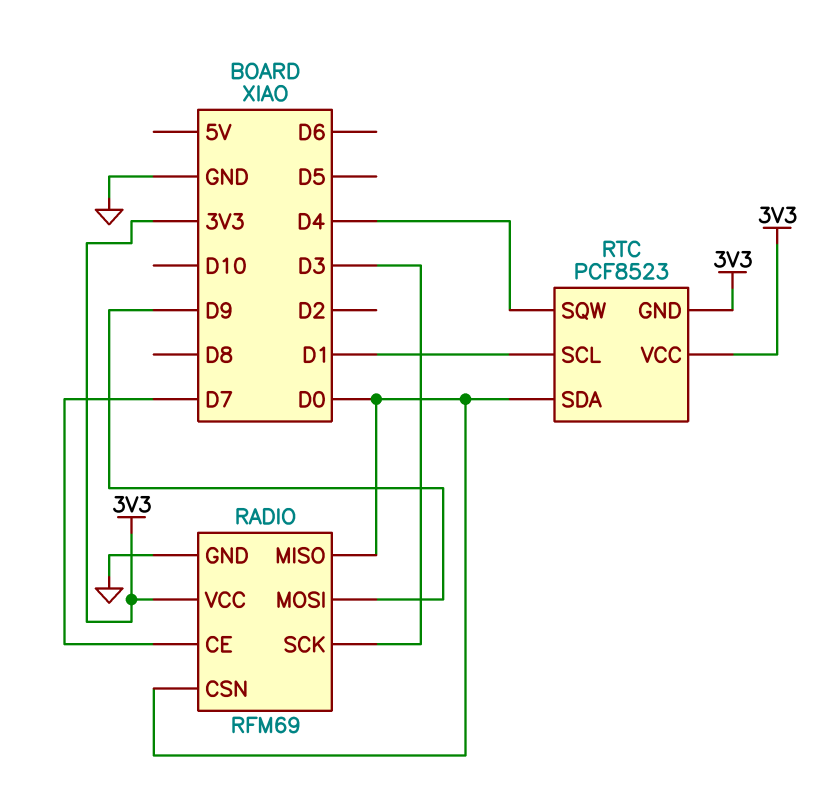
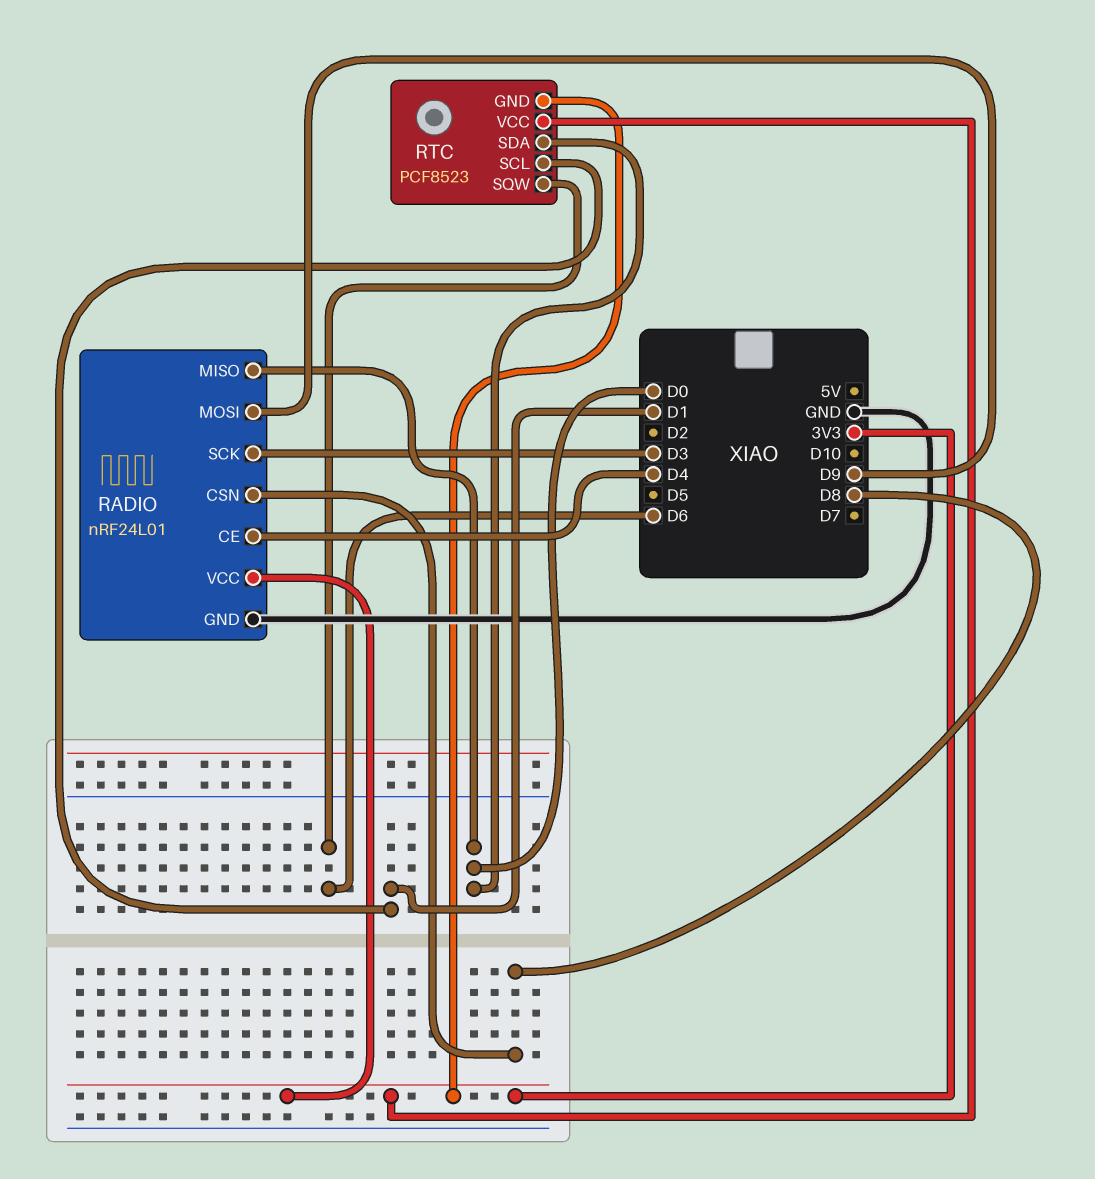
RADIO: RFM69 -> nRF24L01
RADIO pin CE: D7 -> D4
RADIO pin CSN: D0 -> D8
RTC pin SQW: D4 -> D6

